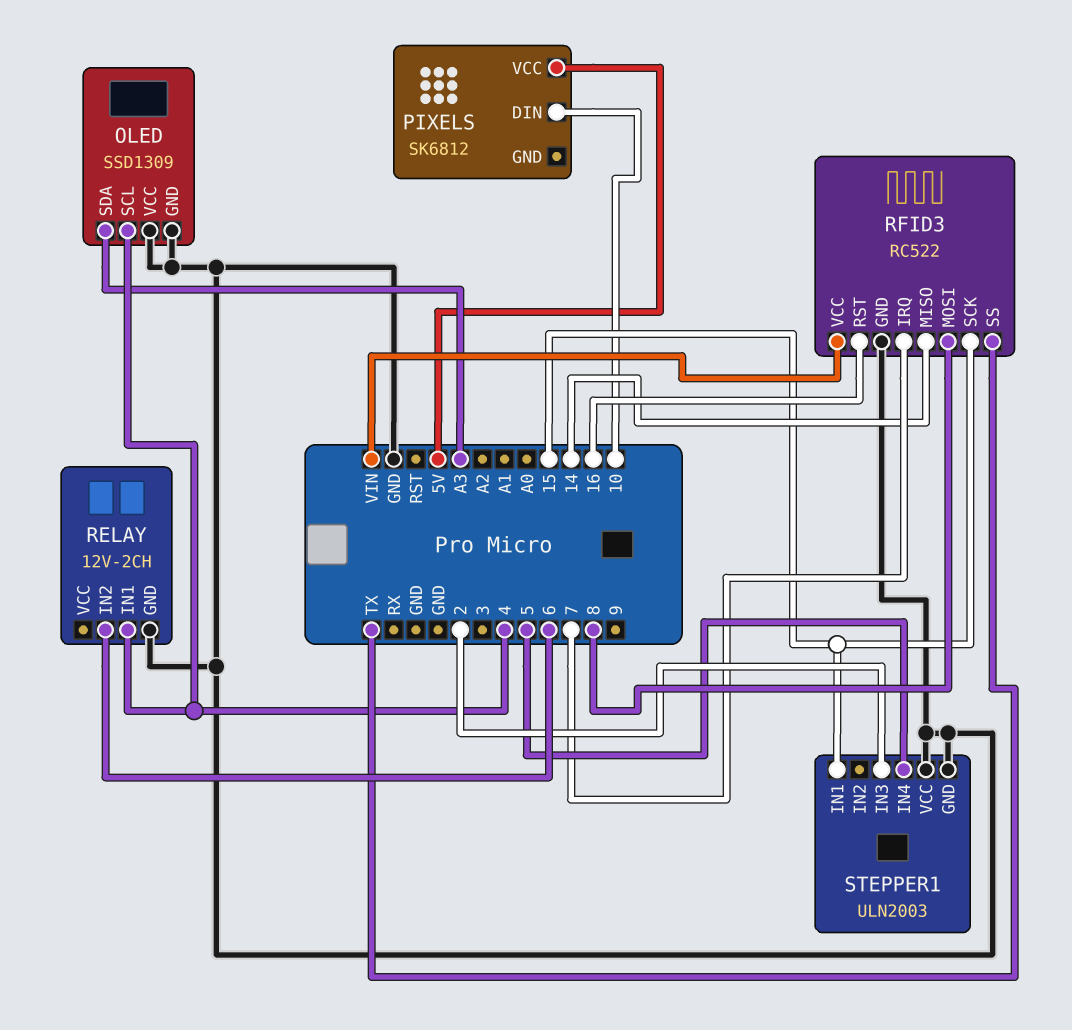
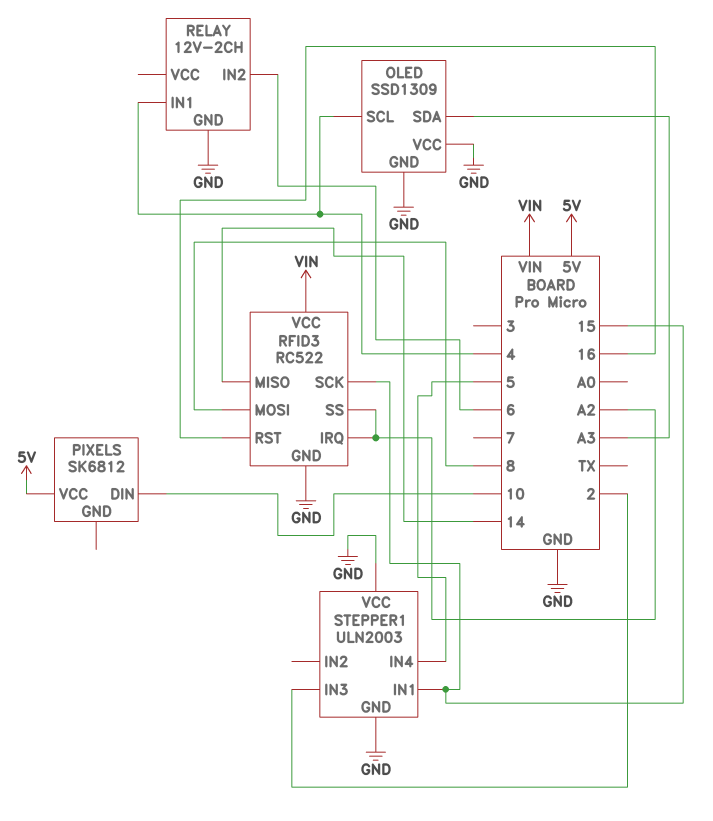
RFID3 pin IRQ: 7 -> A2
RFID3 pin SS: TX -> A2

